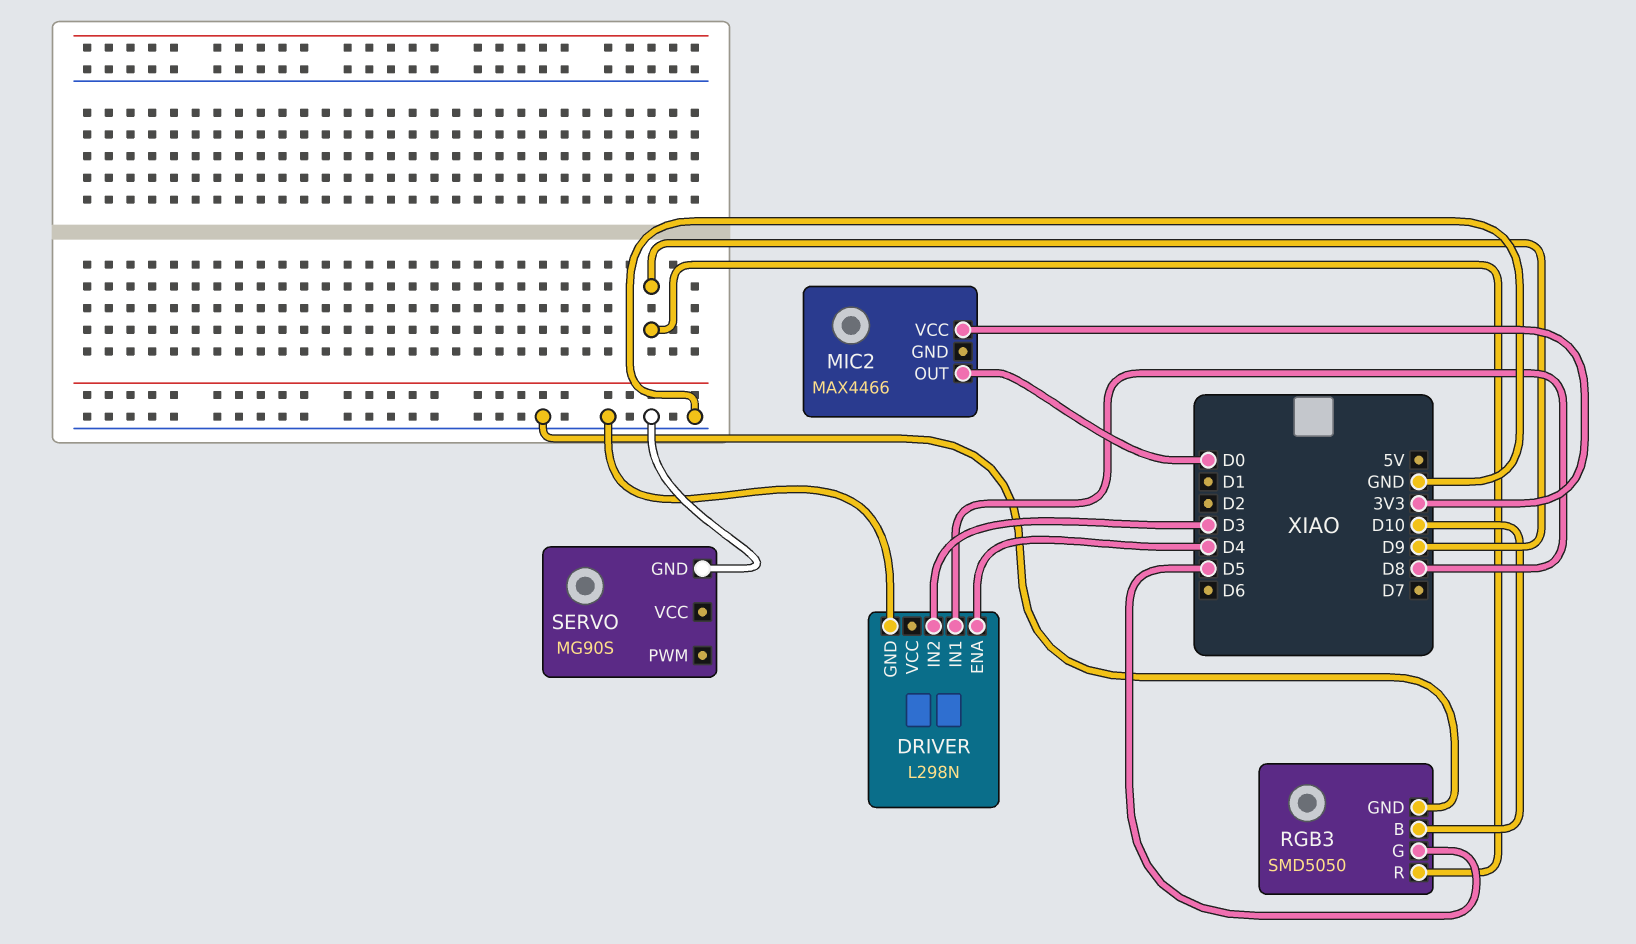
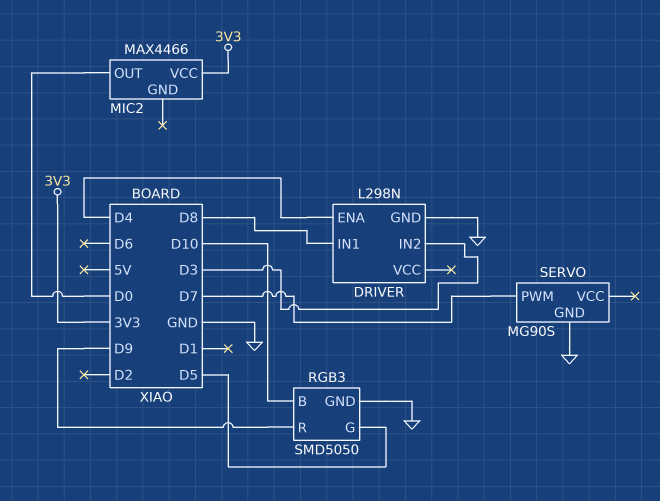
SERVO pin PWM: none -> D7

